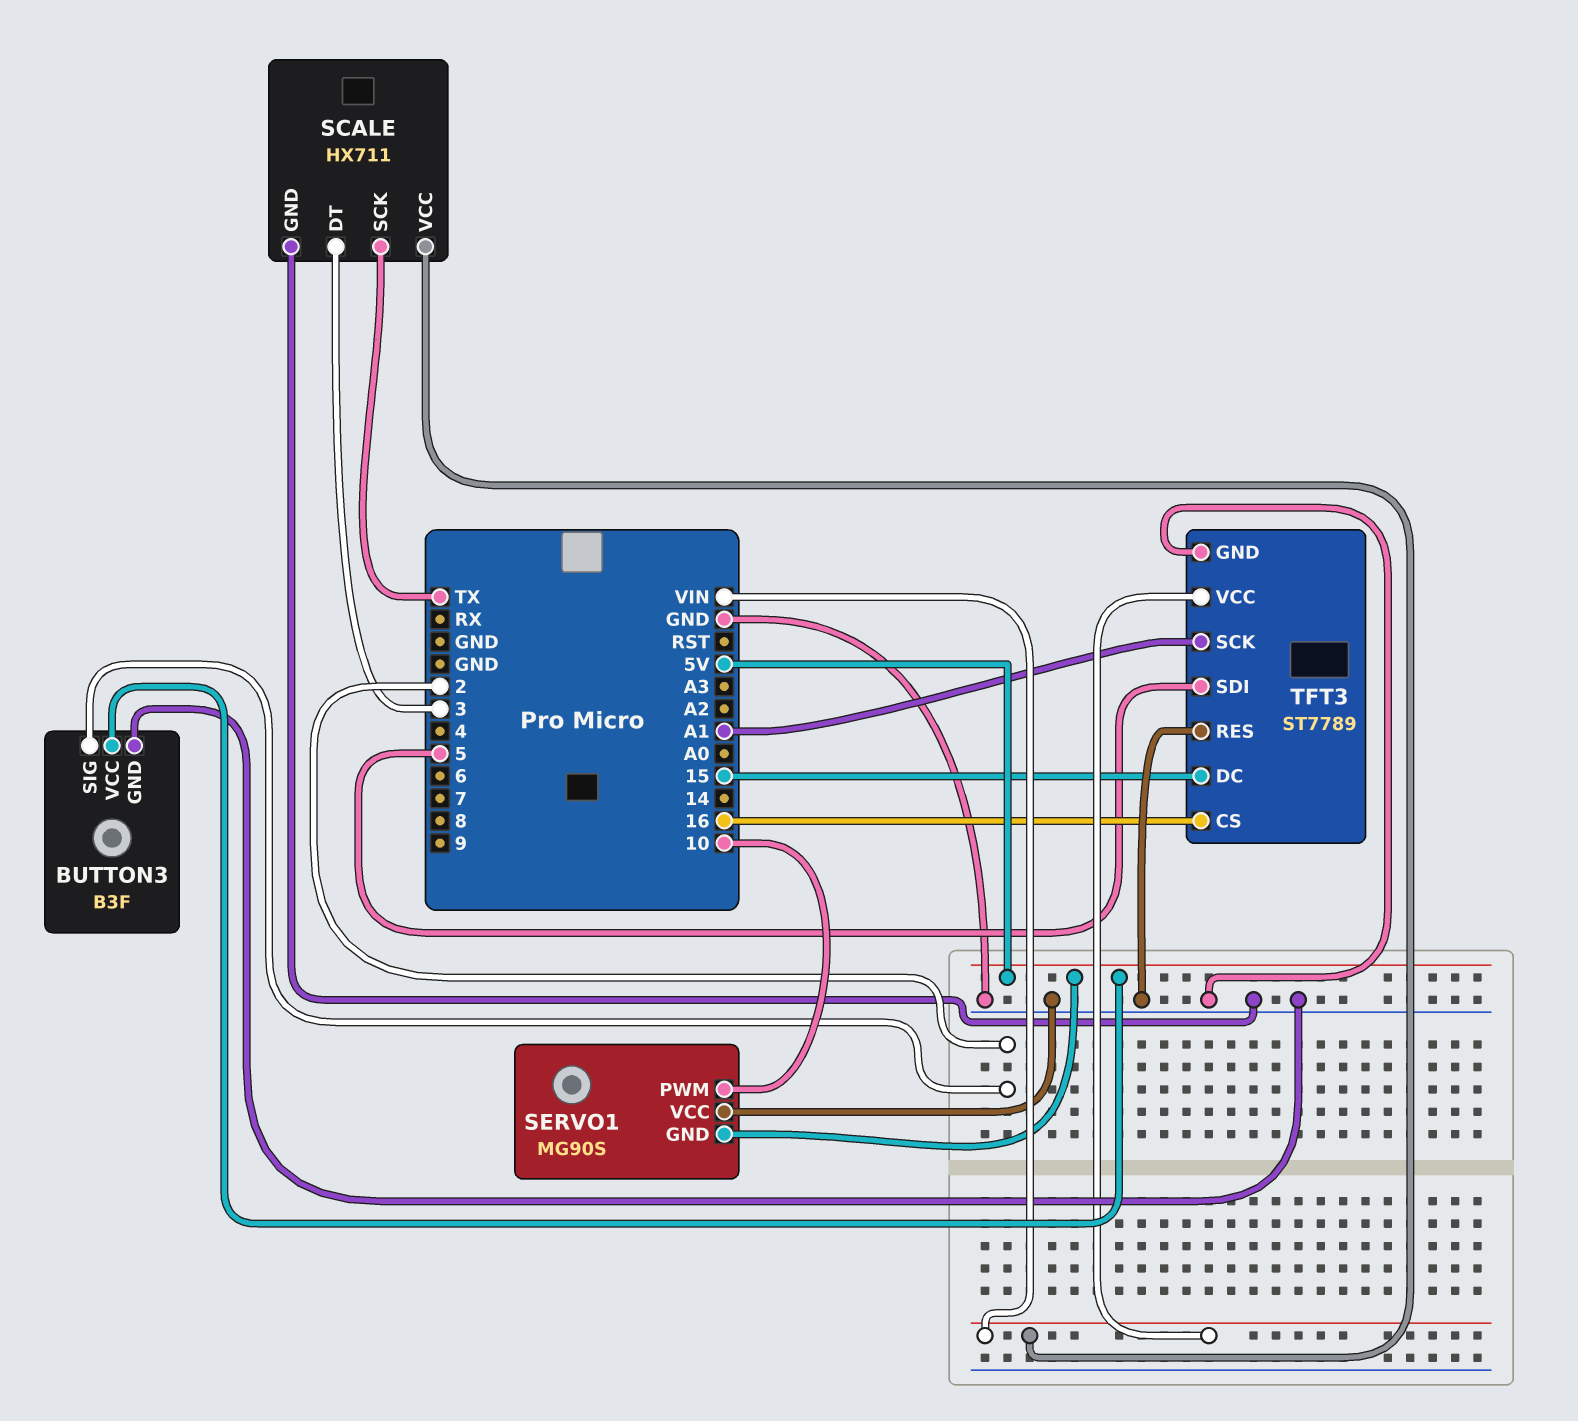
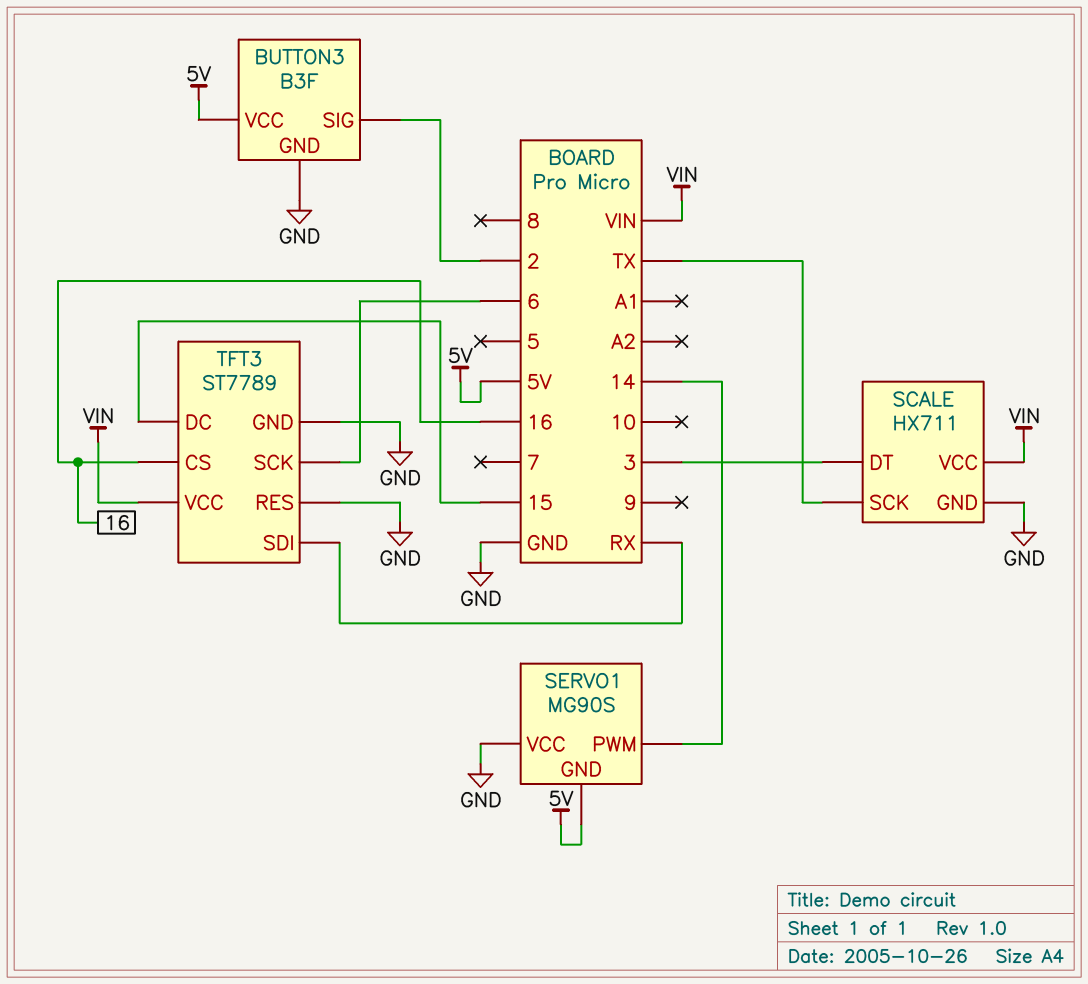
SERVO1 pin PWM: 10 -> 14
TFT3 pin SCK: A1 -> 6
TFT3 pin SDI: 5 -> RX

